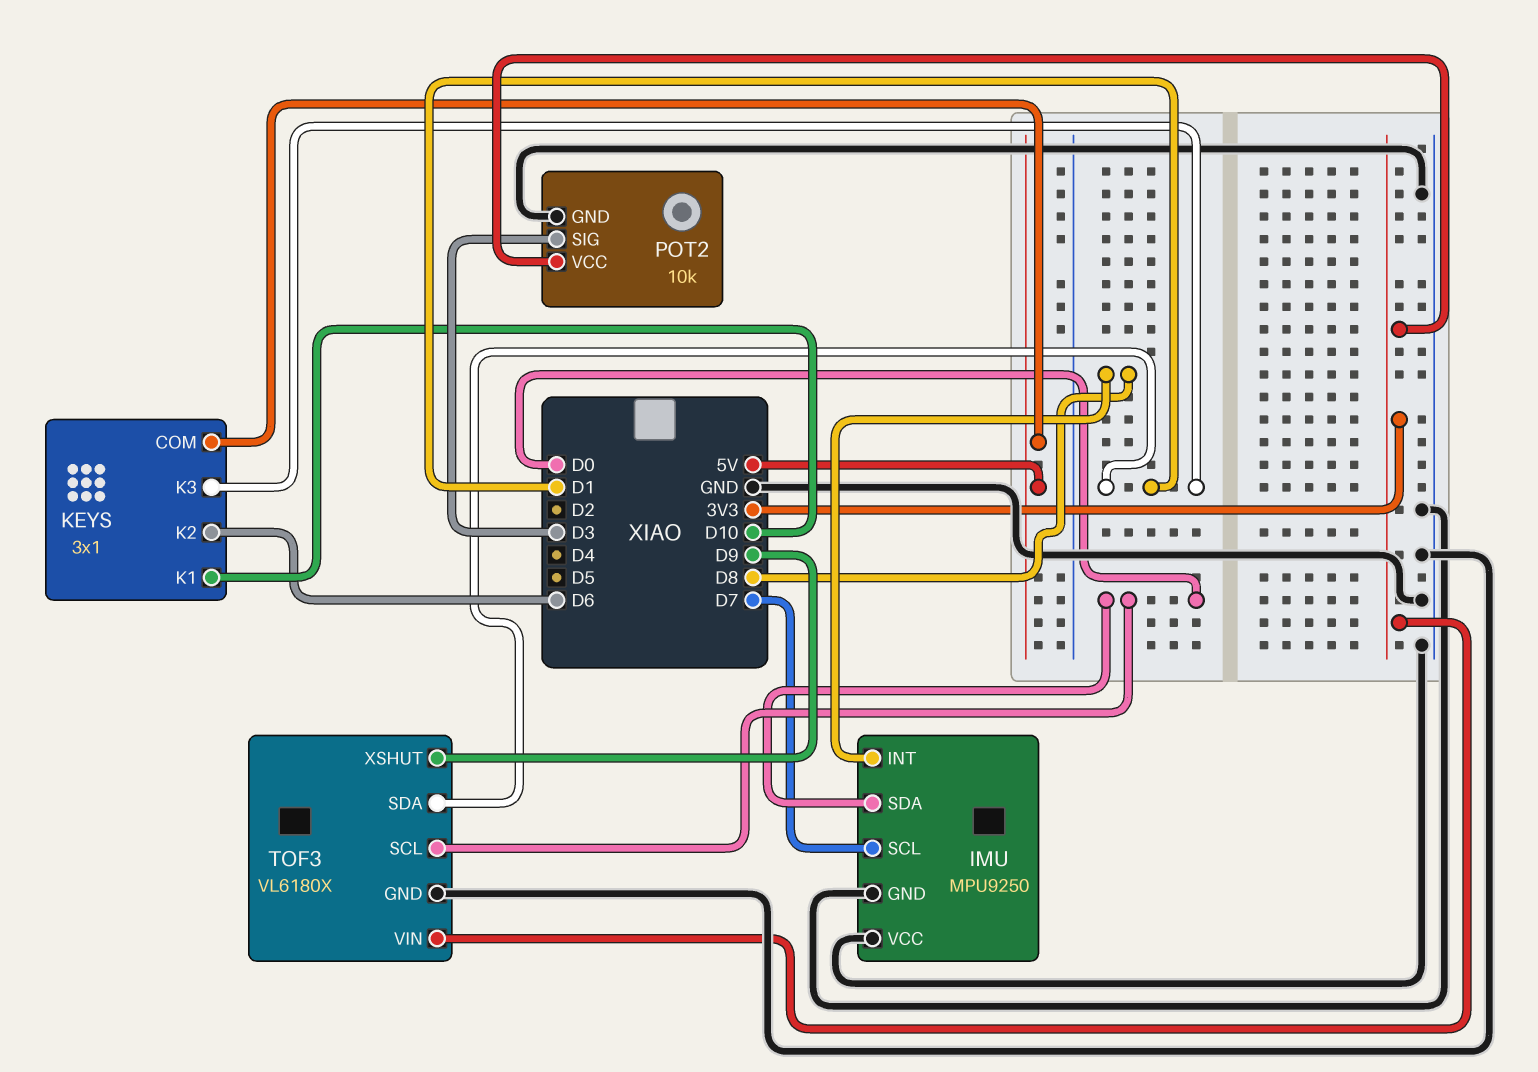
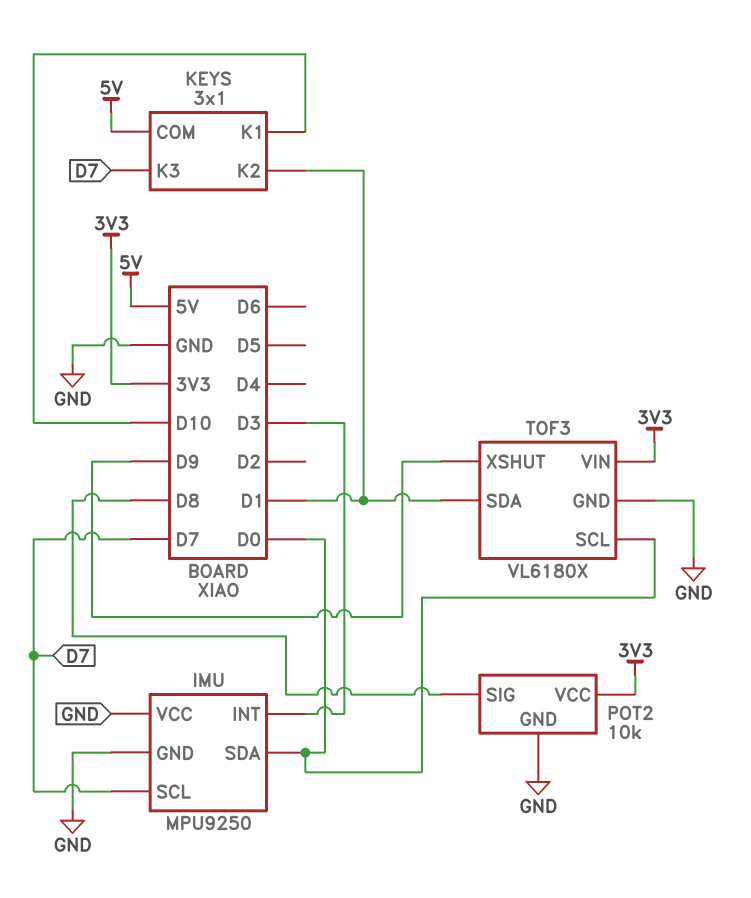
IMU pin INT: D8 -> D3
KEYS pin K2: D6 -> D1
KEYS pin K3: D1 -> D7
POT2 pin SIG: D3 -> D8

